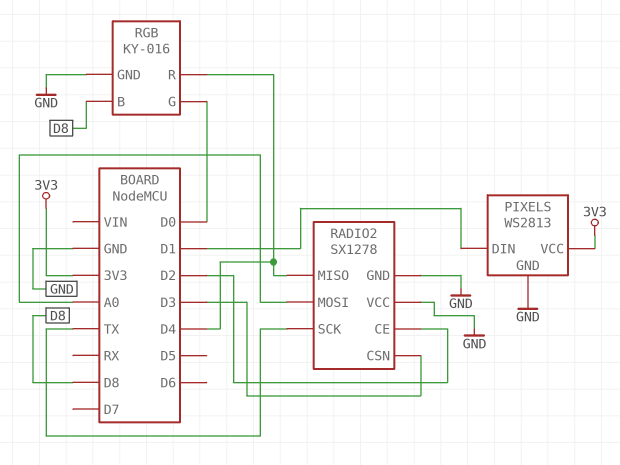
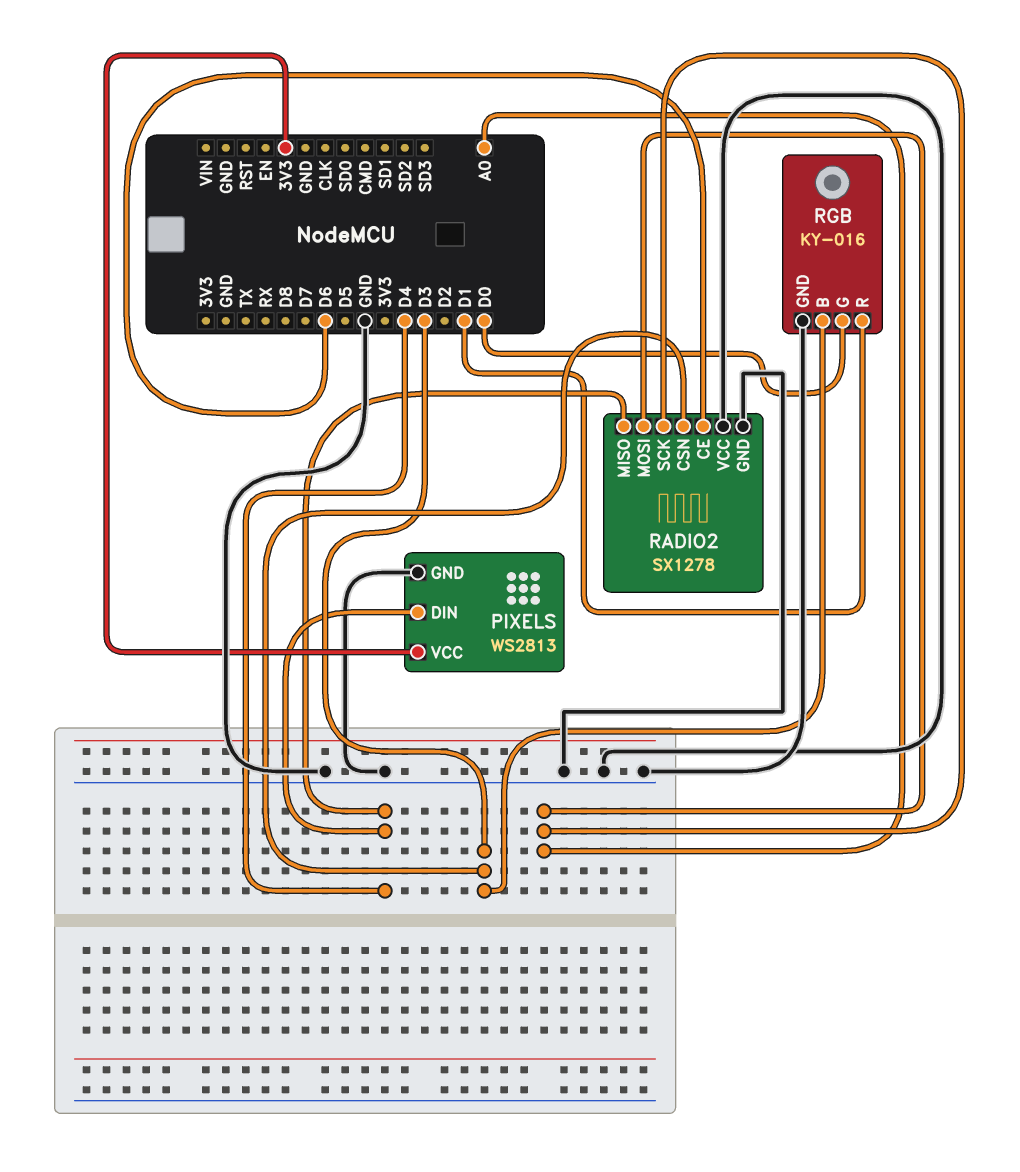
PIXELS pin DIN: D1 -> D4
RADIO2 pin CE: D2 -> D6
RADIO2 pin SCK: TX -> A0
RGB pin B: D8 -> D3
RGB pin R: D4 -> D1

